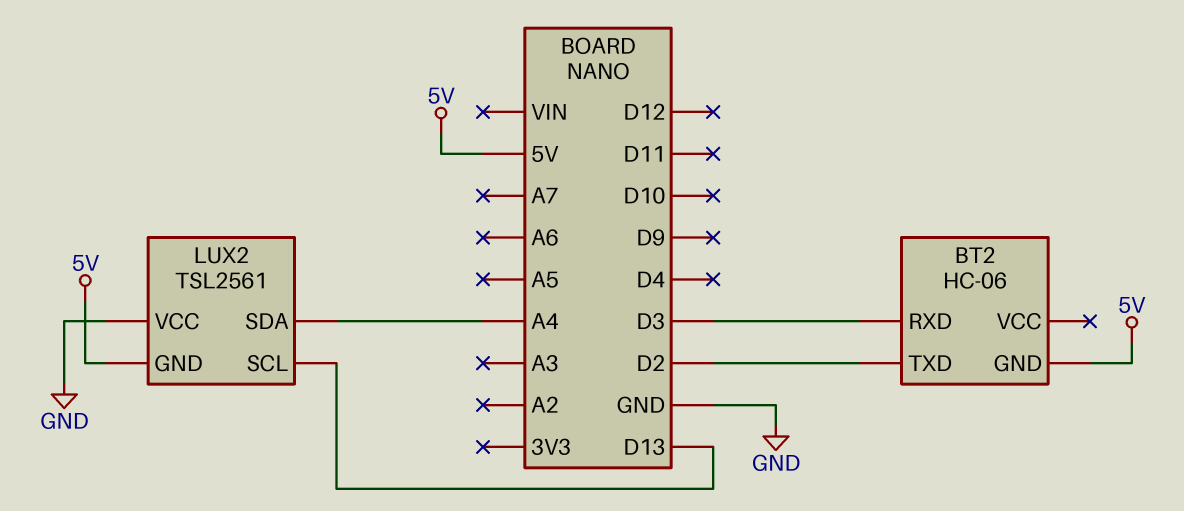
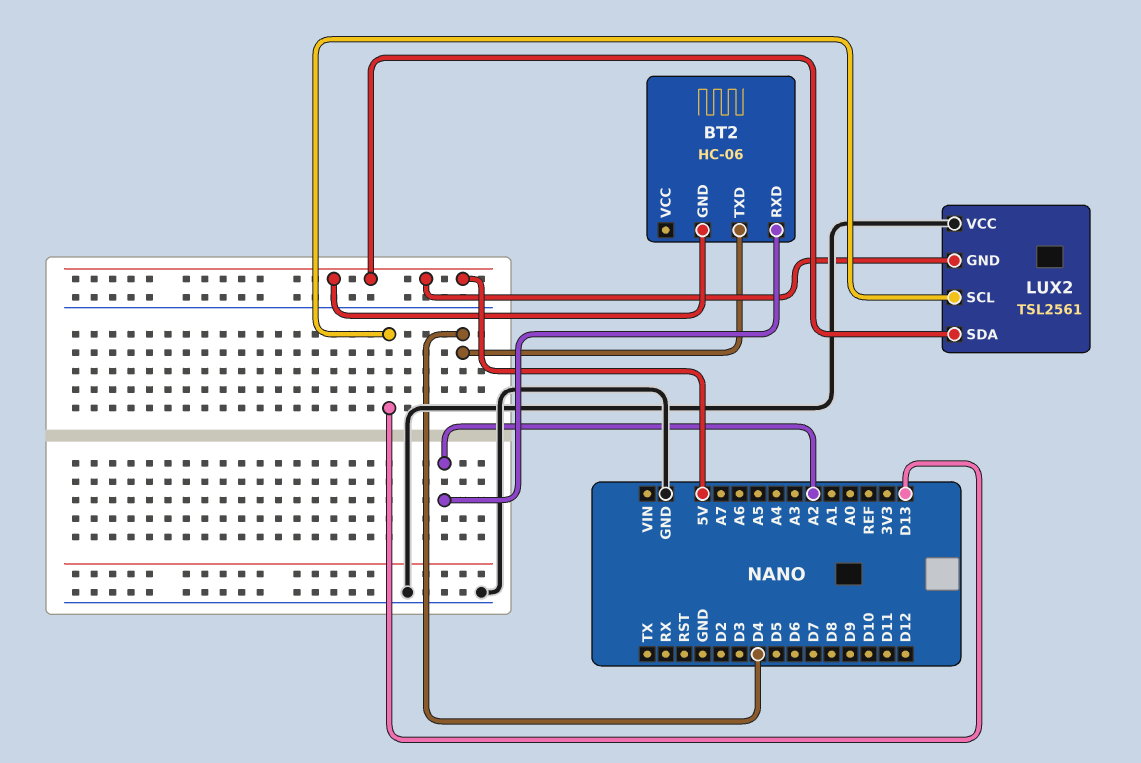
BT2 pin RXD: D3 -> A2
BT2 pin TXD: D2 -> D4
LUX2 pin SDA: A4 -> 5V

